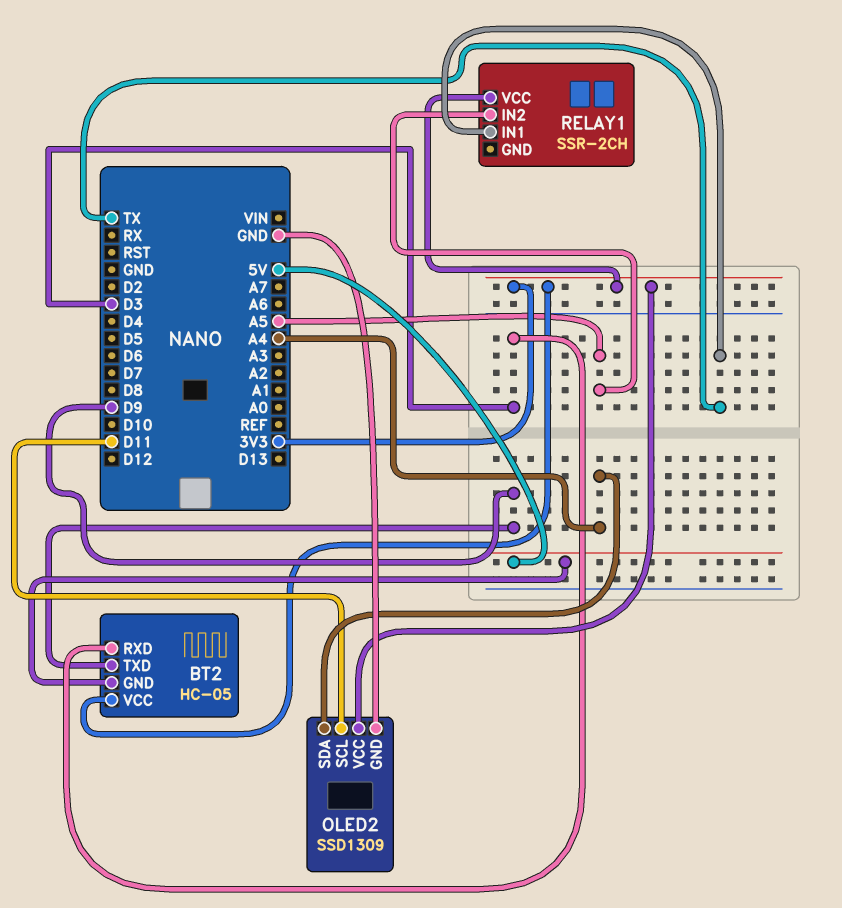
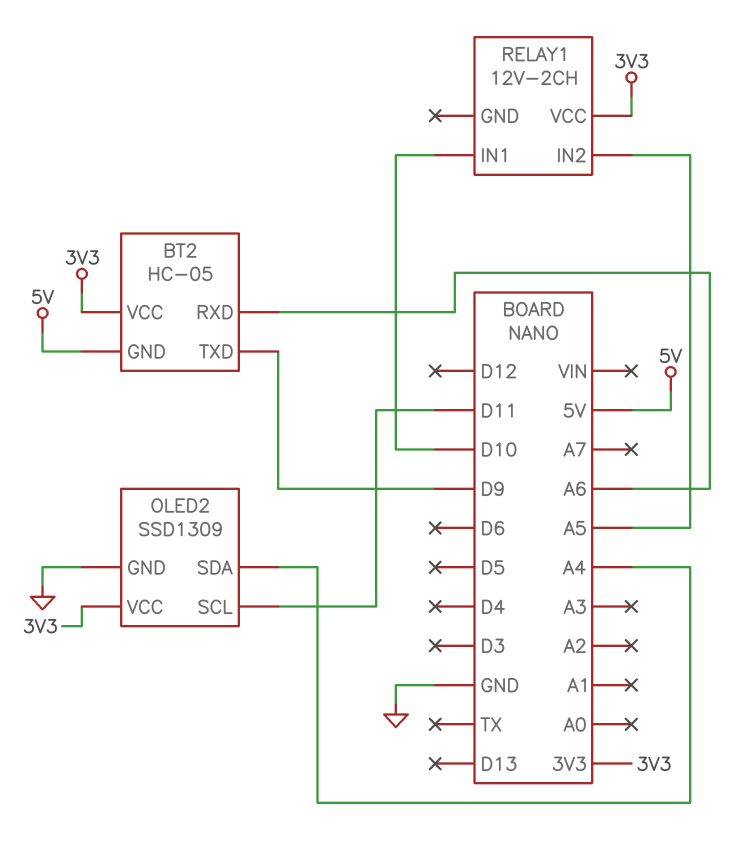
BT2 pin RXD: D3 -> A6
RELAY1: SSR-2CH -> 12V-2CH
RELAY1 pin IN1: TX -> D10

